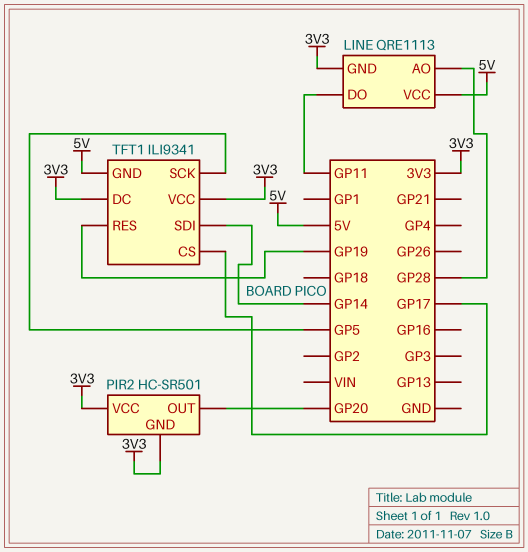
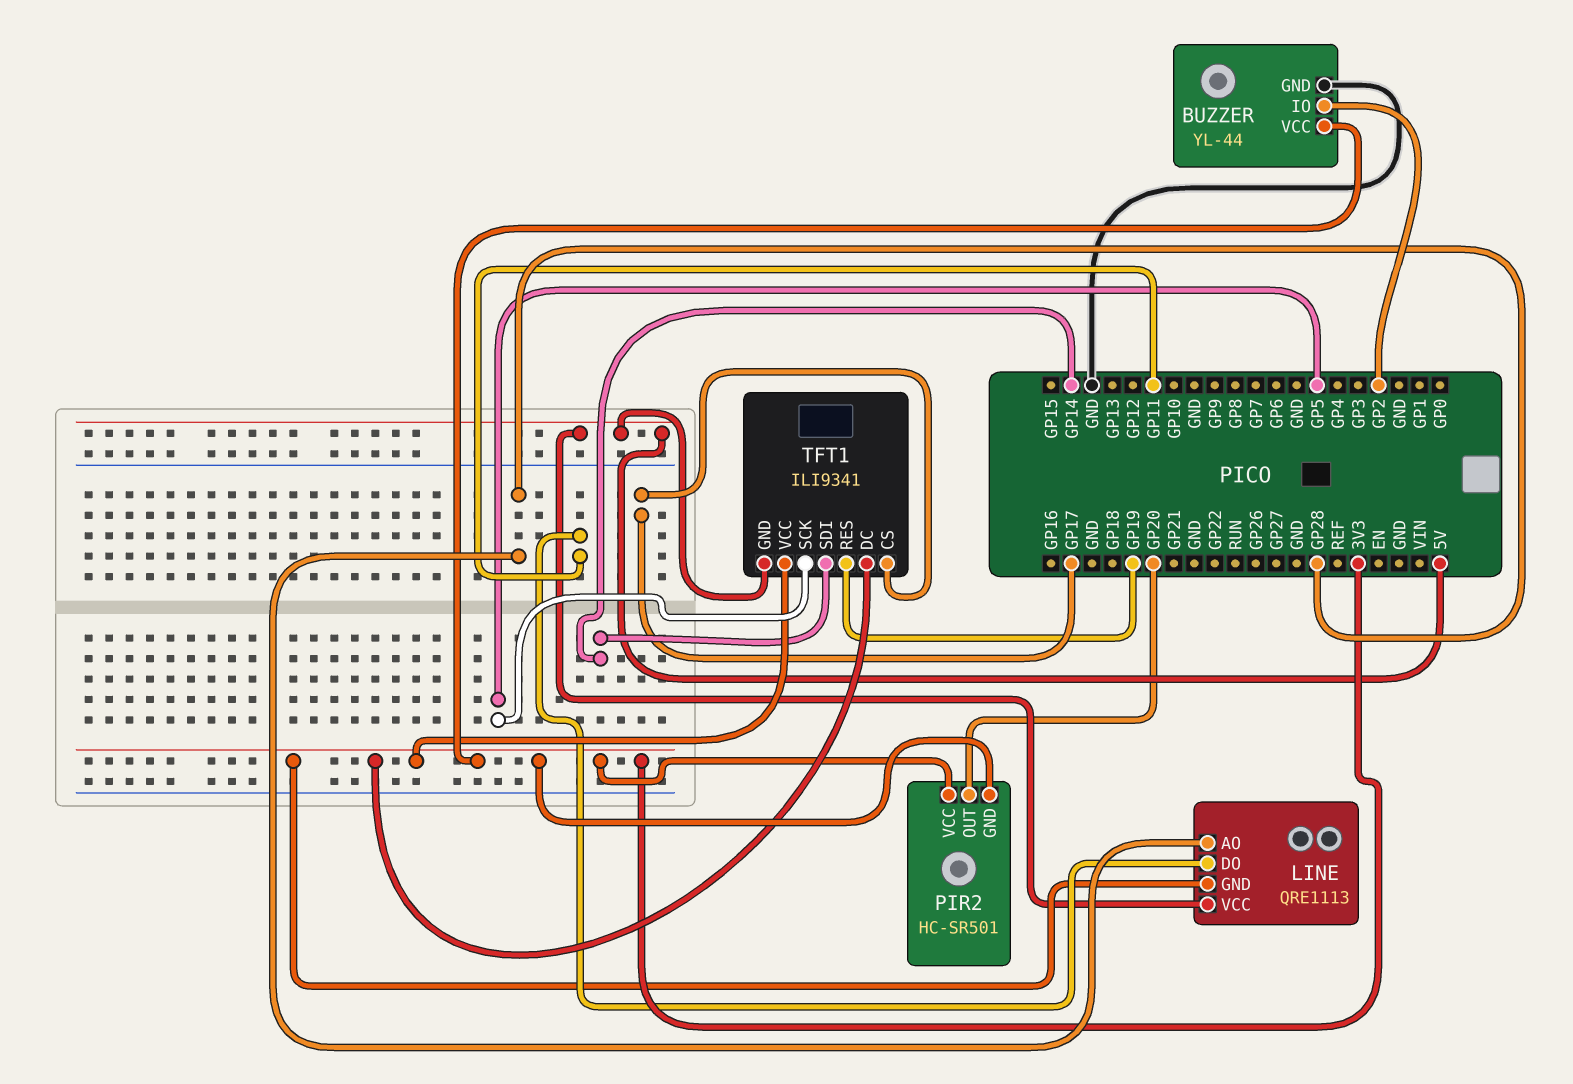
BUZZER: none -> YL-44
BUZZER pin GND: none -> GND
BUZZER pin IO: none -> GP2
BUZZER pin VCC: none -> 3V3

